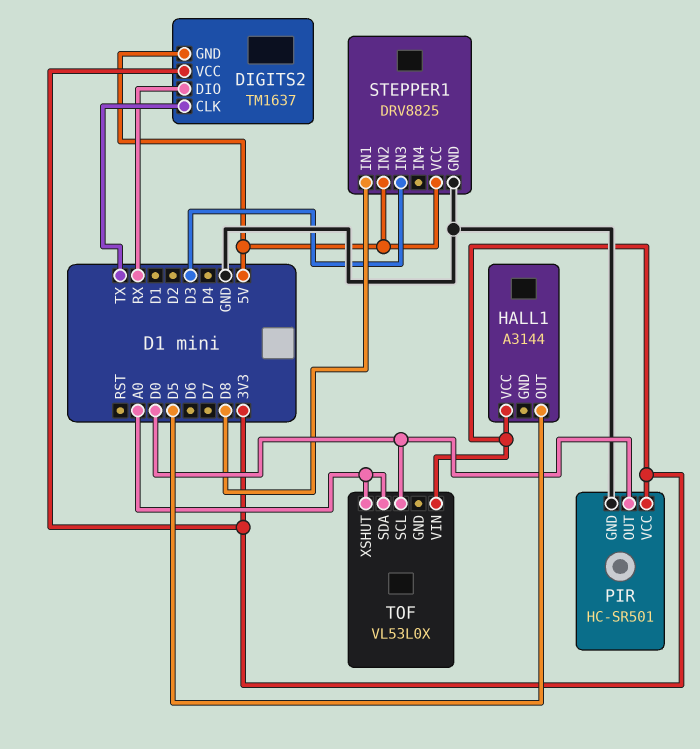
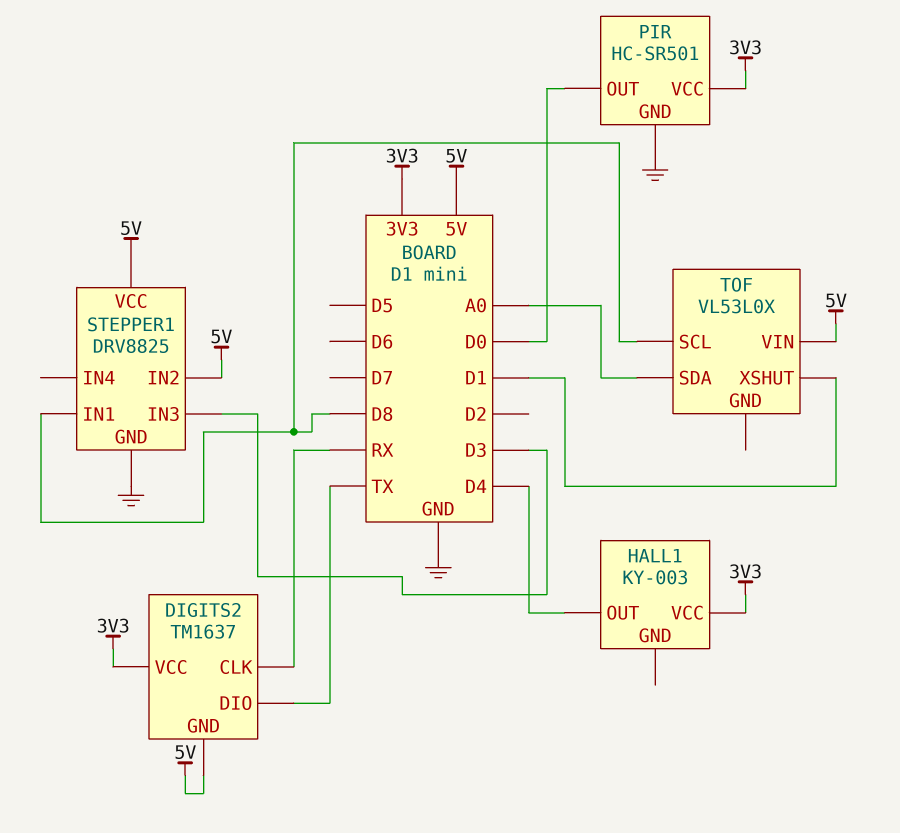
DIGITS2 pin CLK: TX -> RX
DIGITS2 pin DIO: RX -> TX
HALL1: A3144 -> KY-003
HALL1 pin OUT: D5 -> D4
TOF pin SCL: D0 -> D8
TOF pin VIN: 3V3 -> 5V
TOF pin XSHUT: A0 -> D1

